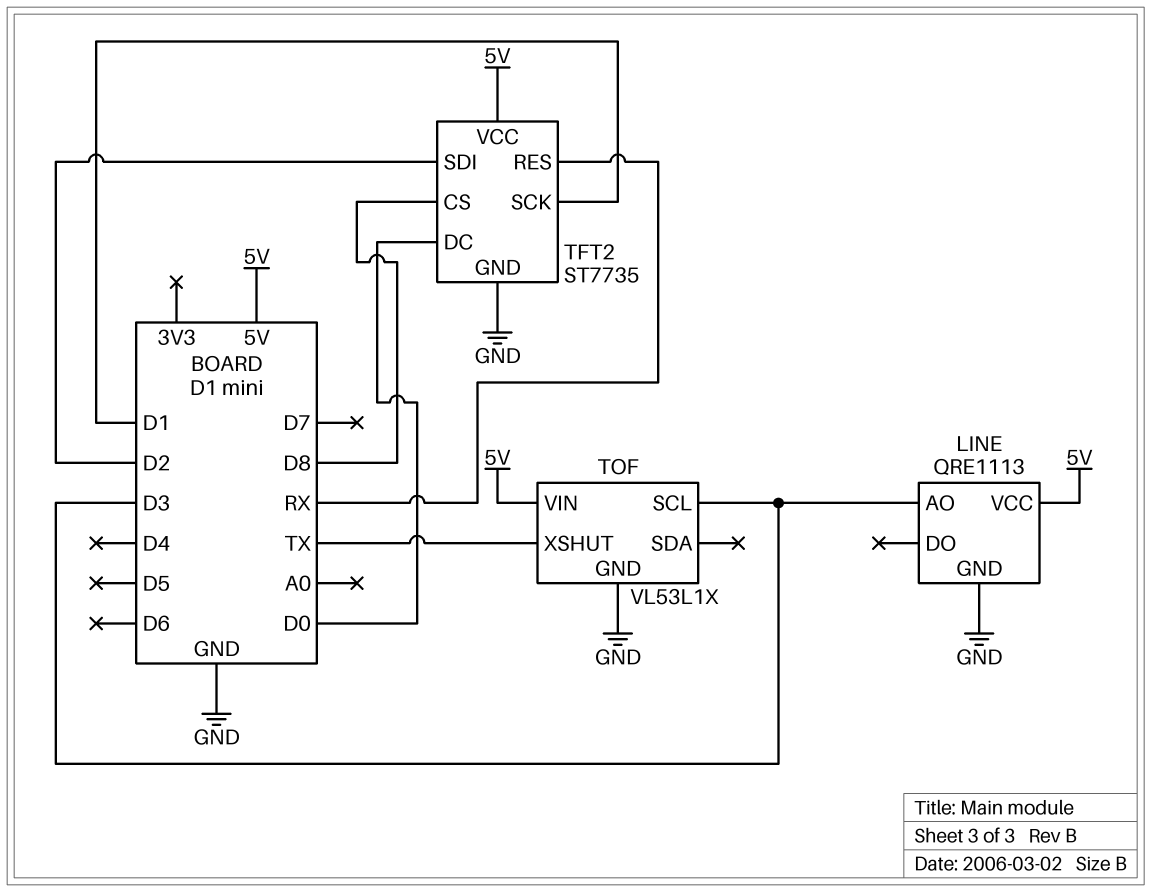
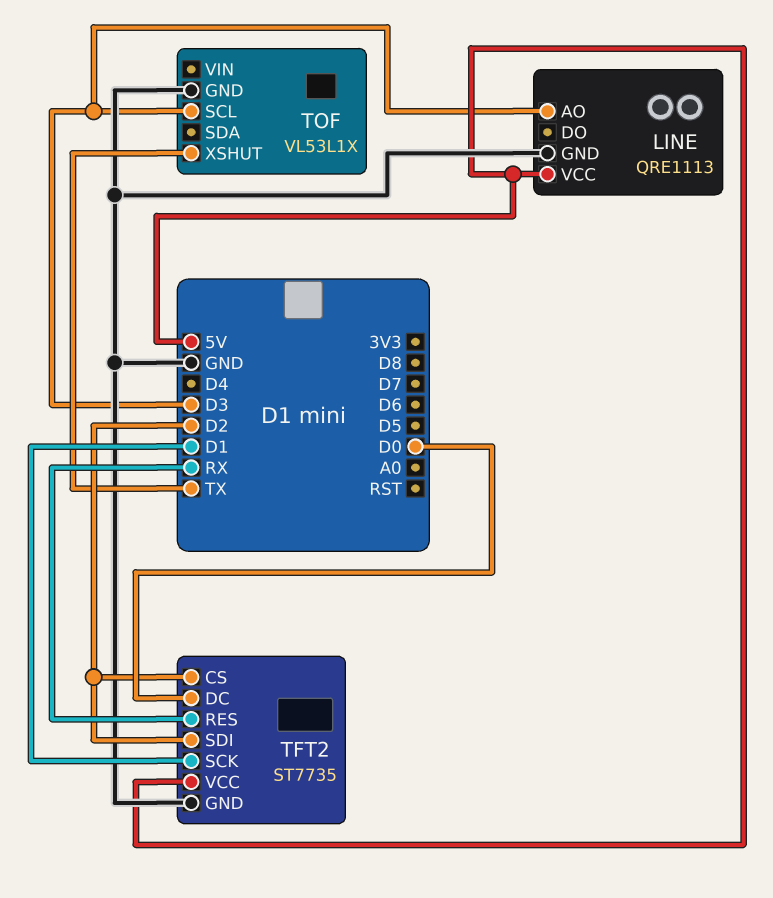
TFT2 pin CS: D8 -> D2
TOF pin VIN: 5V -> none

